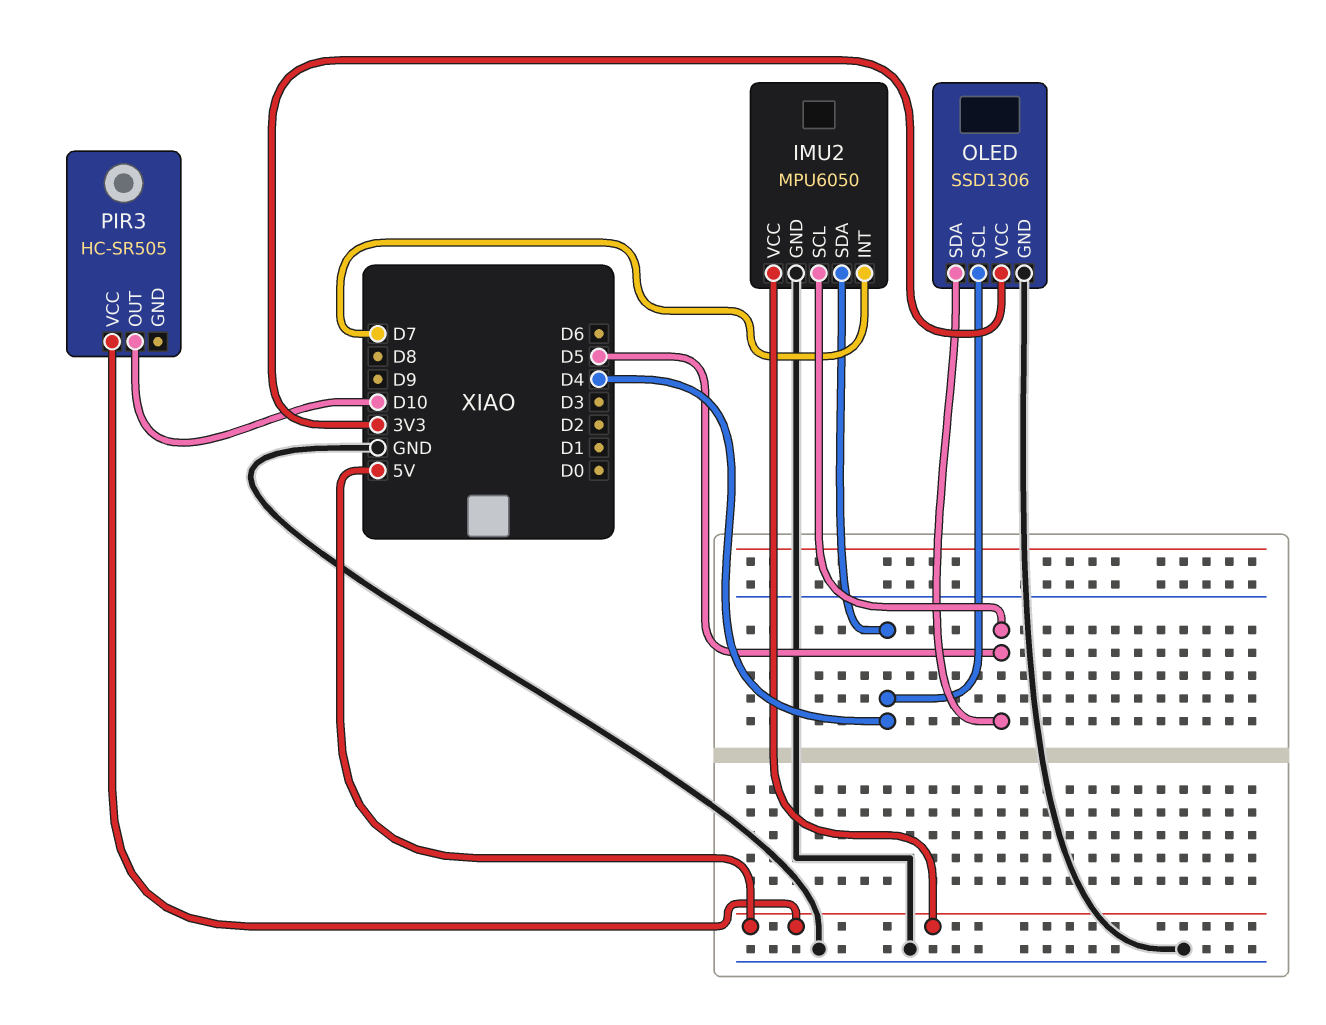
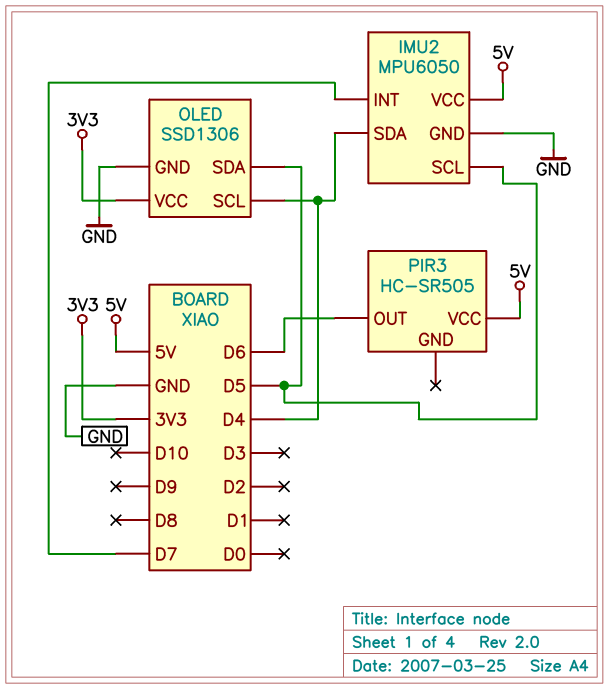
PIR3 pin OUT: D10 -> D6

